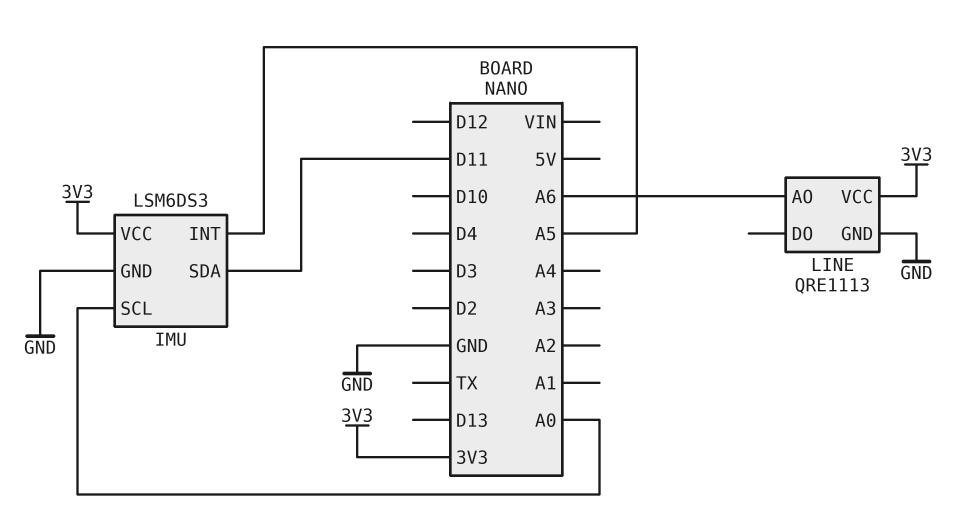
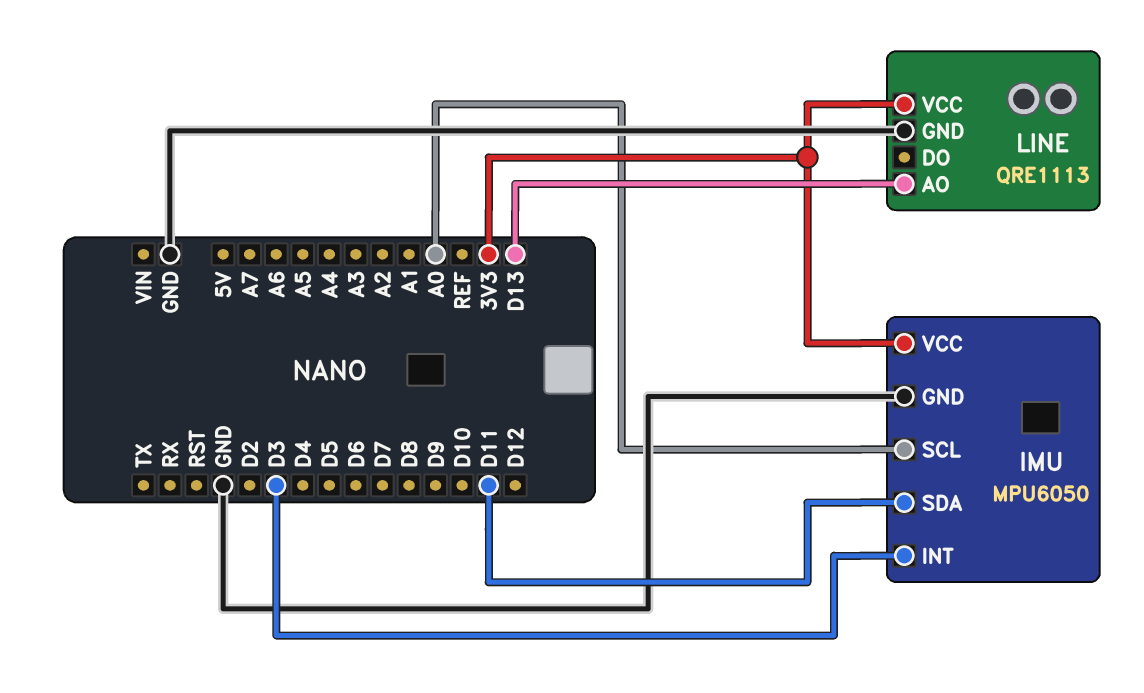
IMU: LSM6DS3 -> MPU6050
IMU pin INT: A5 -> D3
LINE pin AO: A6 -> D13

